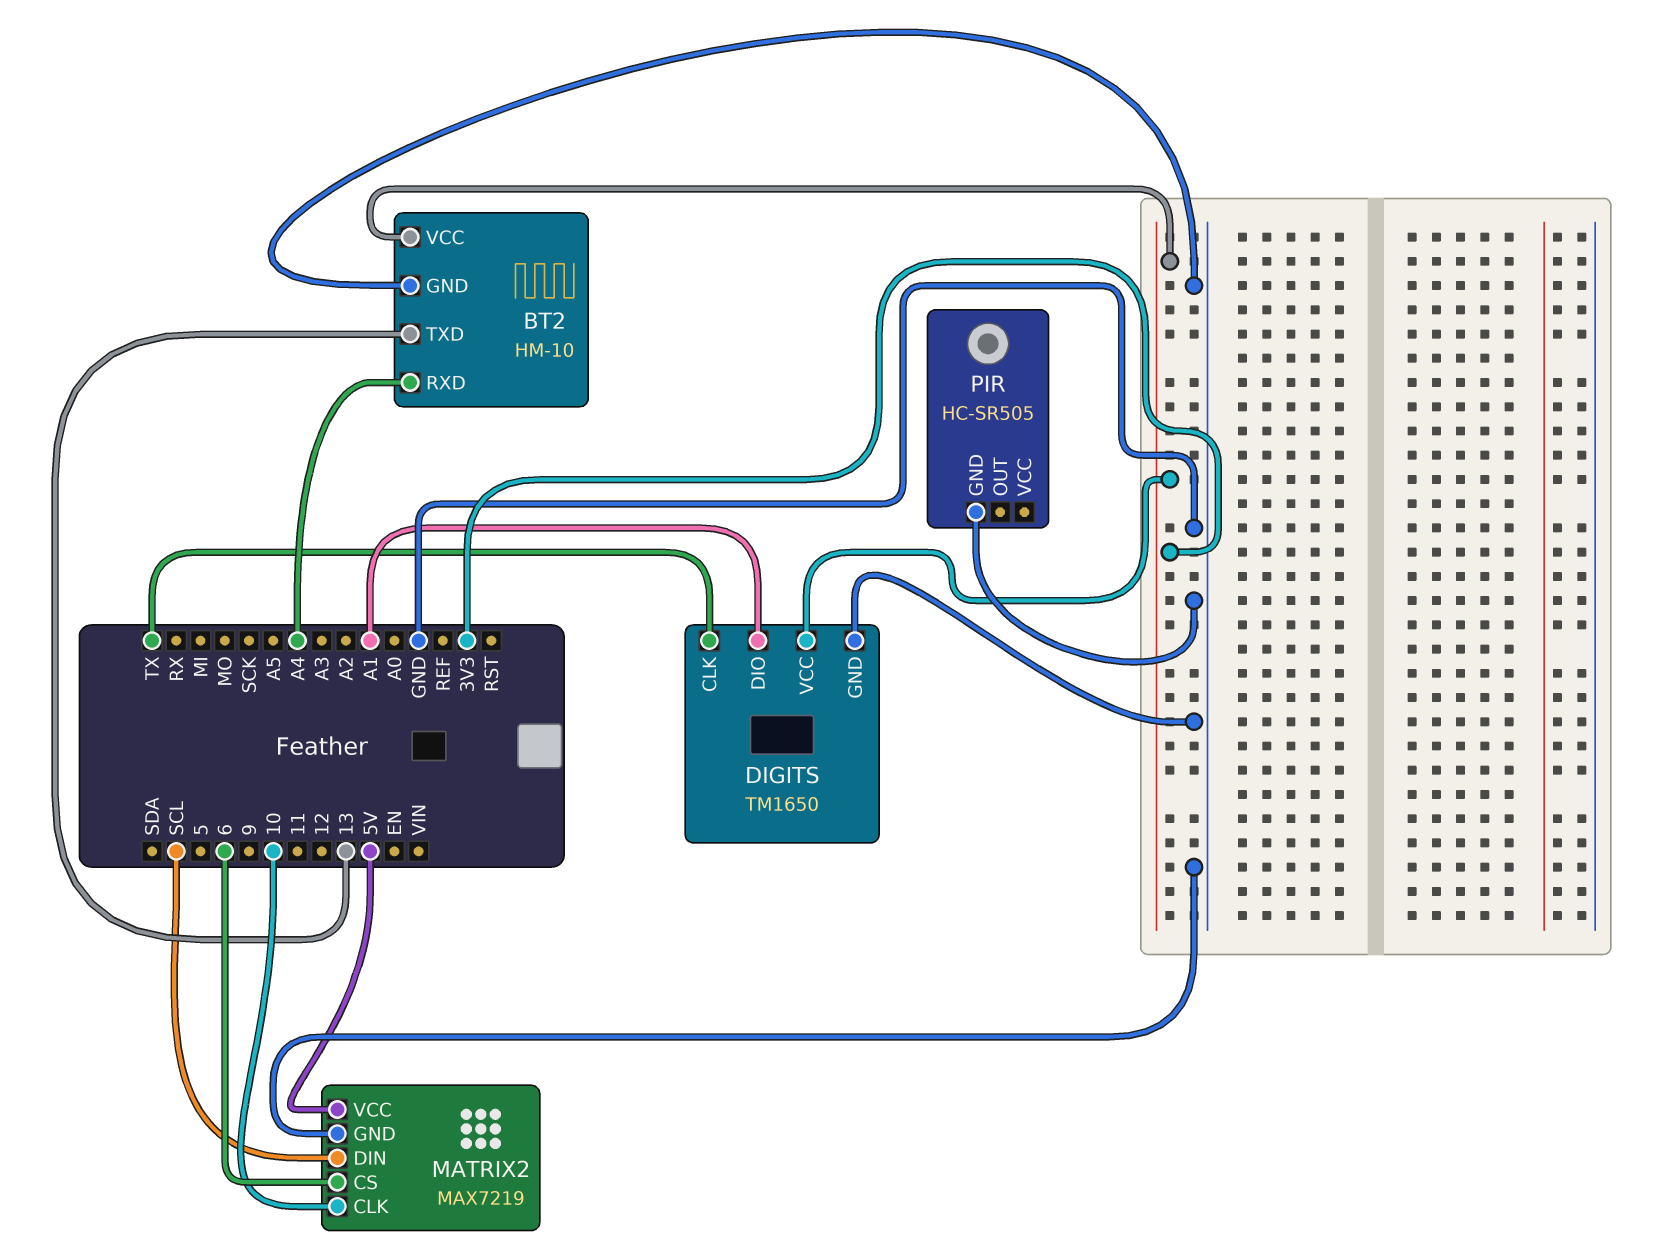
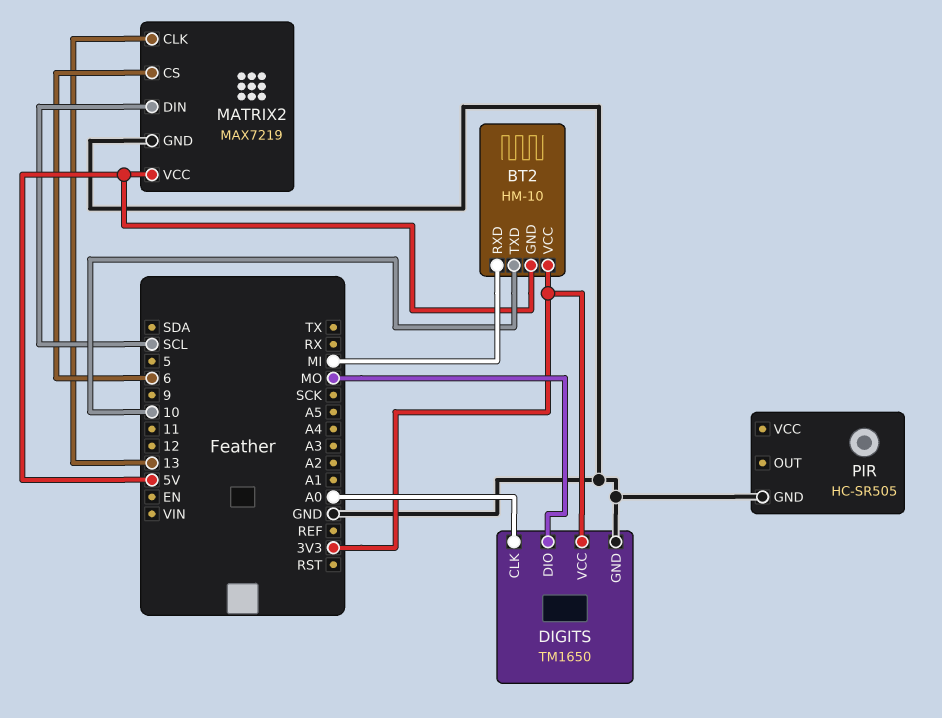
BT2 pin GND: GND -> 5V
BT2 pin RXD: A4 -> MI
BT2 pin TXD: 13 -> 10
DIGITS pin CLK: TX -> A0
DIGITS pin DIO: A1 -> MO
MATRIX2 pin CLK: 10 -> 13

